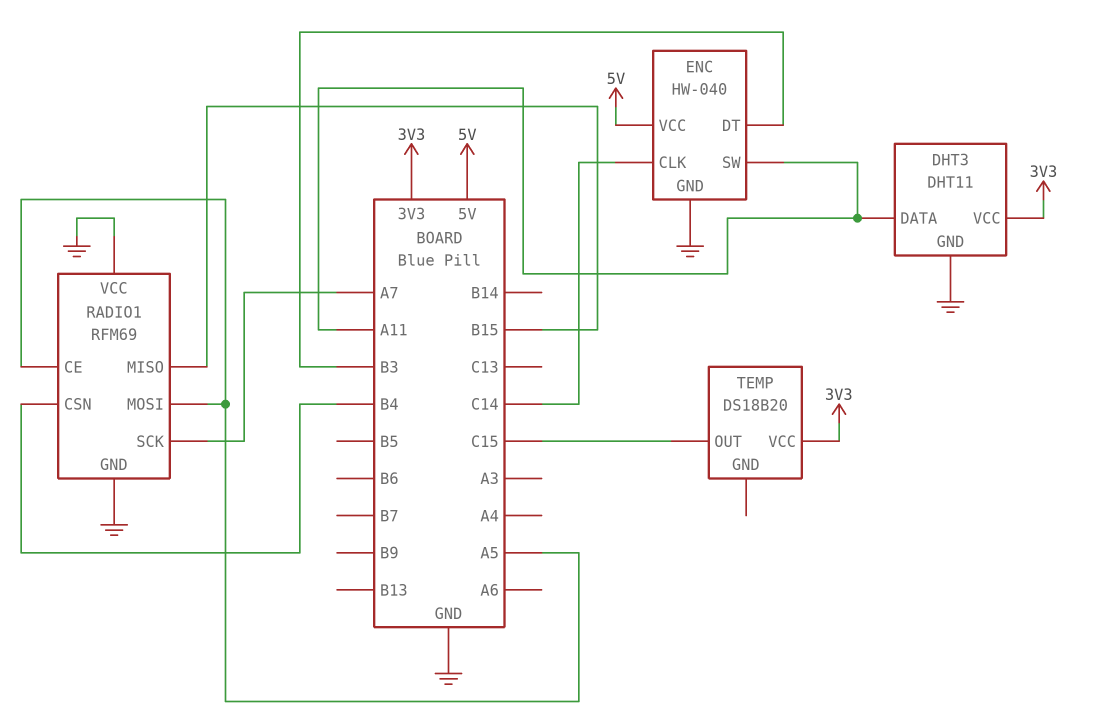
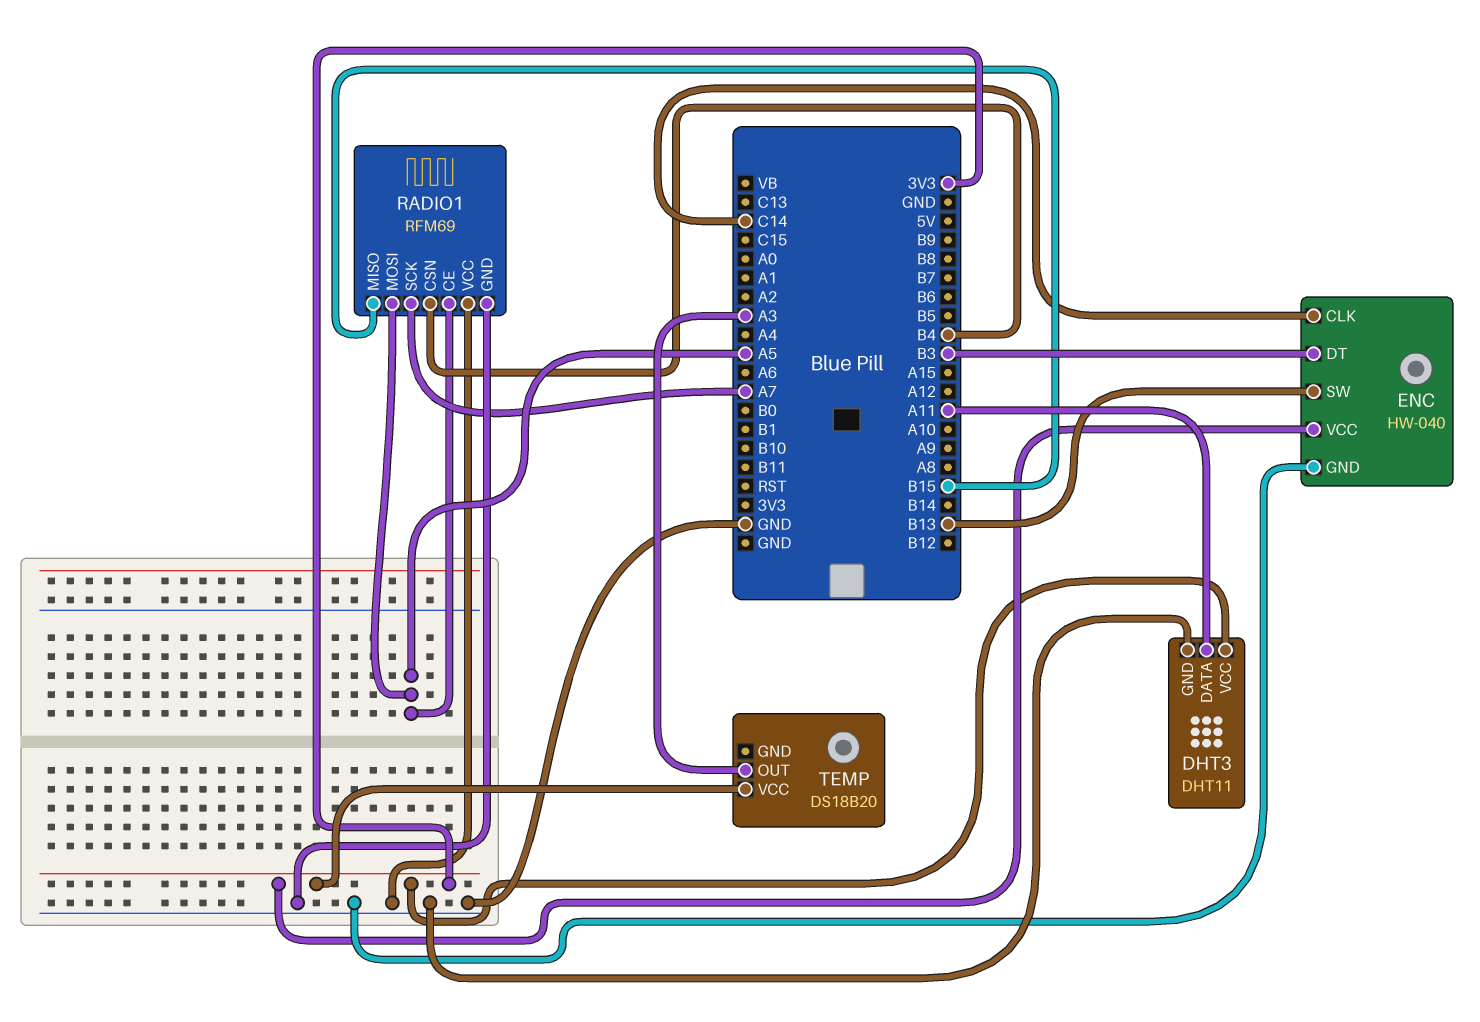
ENC pin SW: A11 -> B13
ENC pin VCC: 5V -> 3V3
TEMP pin OUT: C15 -> A3

